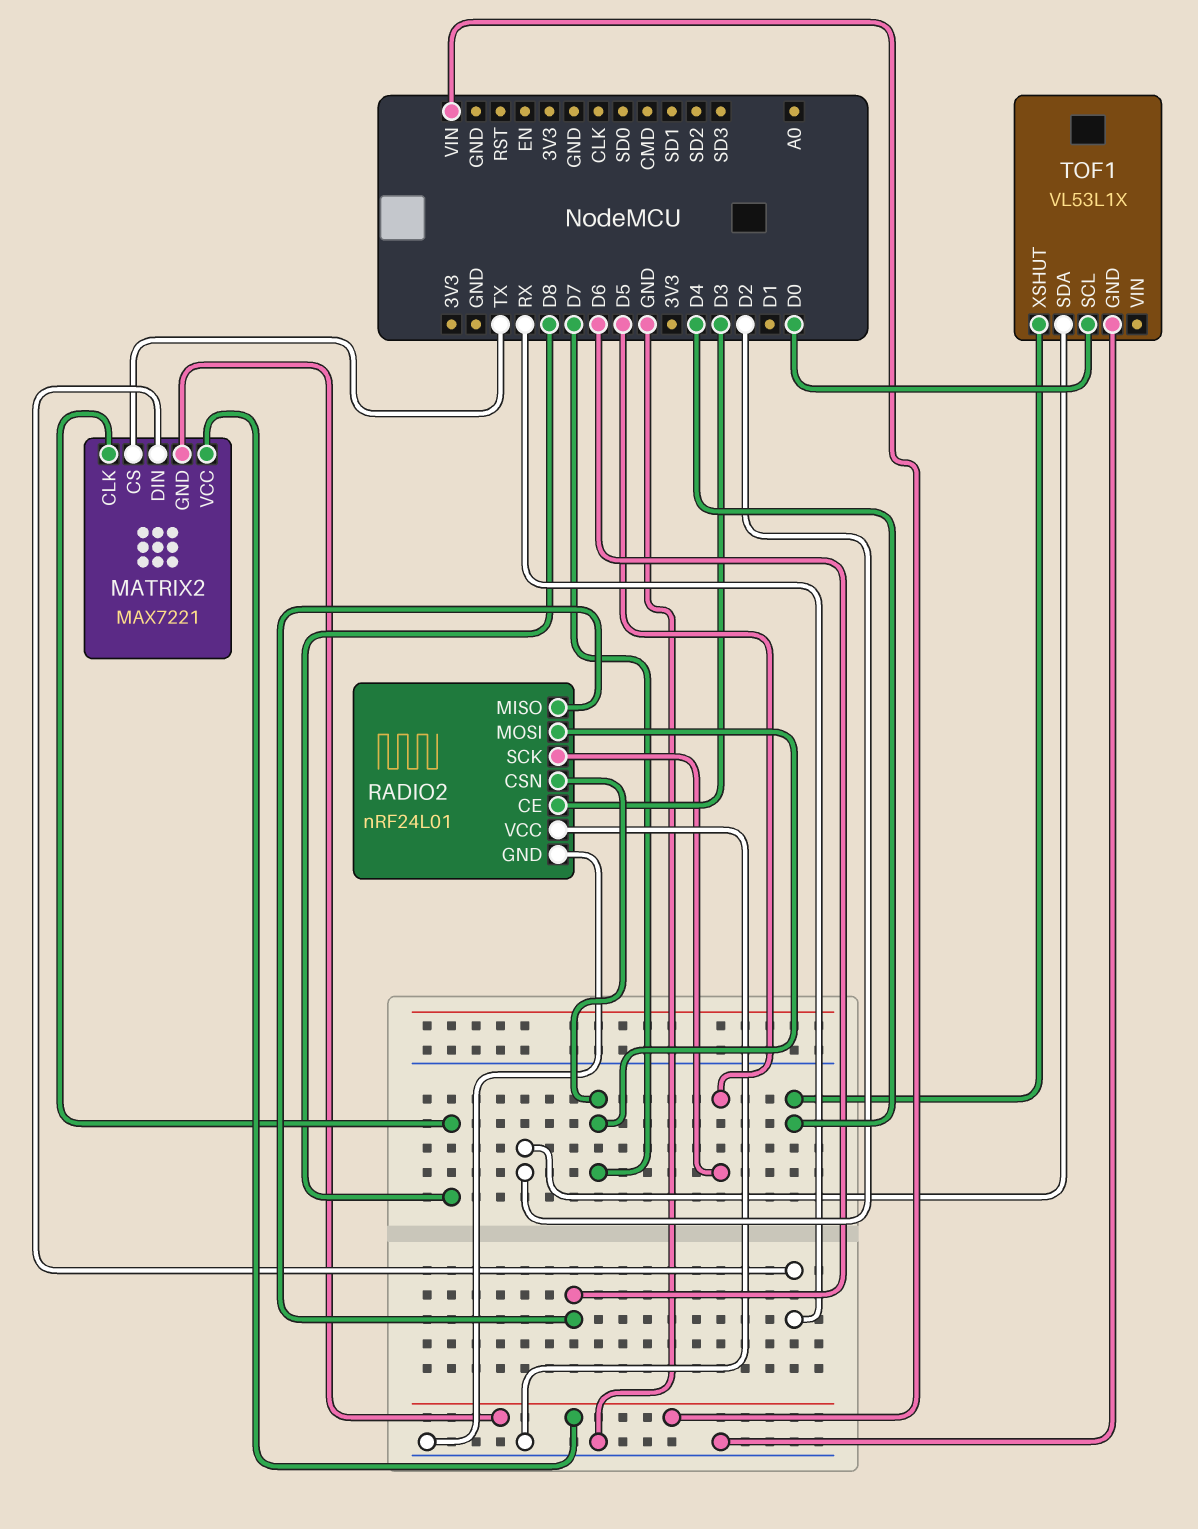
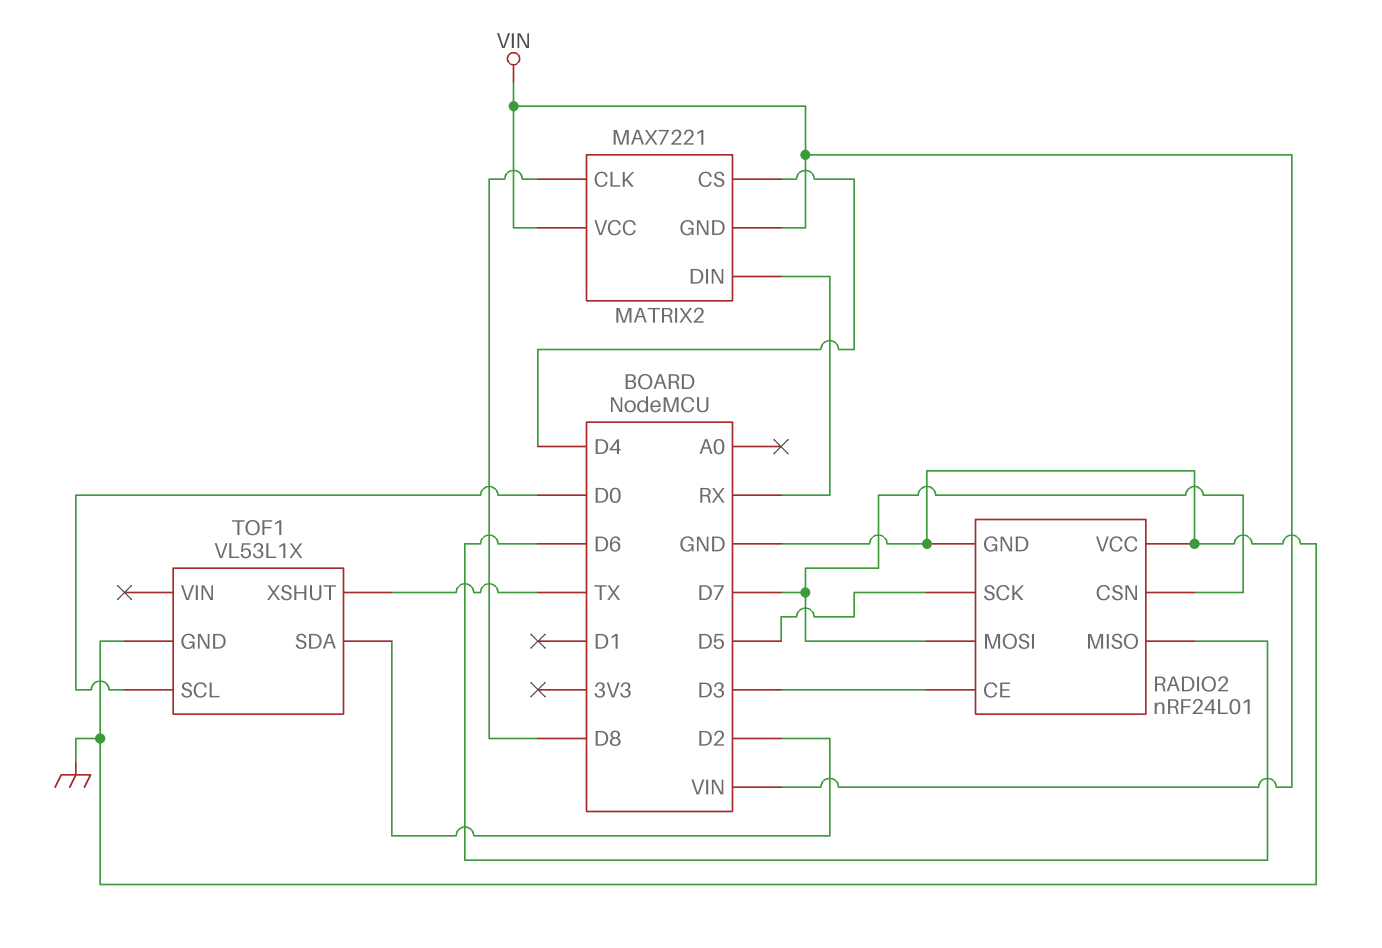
MATRIX2 pin CS: TX -> D4
TOF1 pin XSHUT: D4 -> TX

